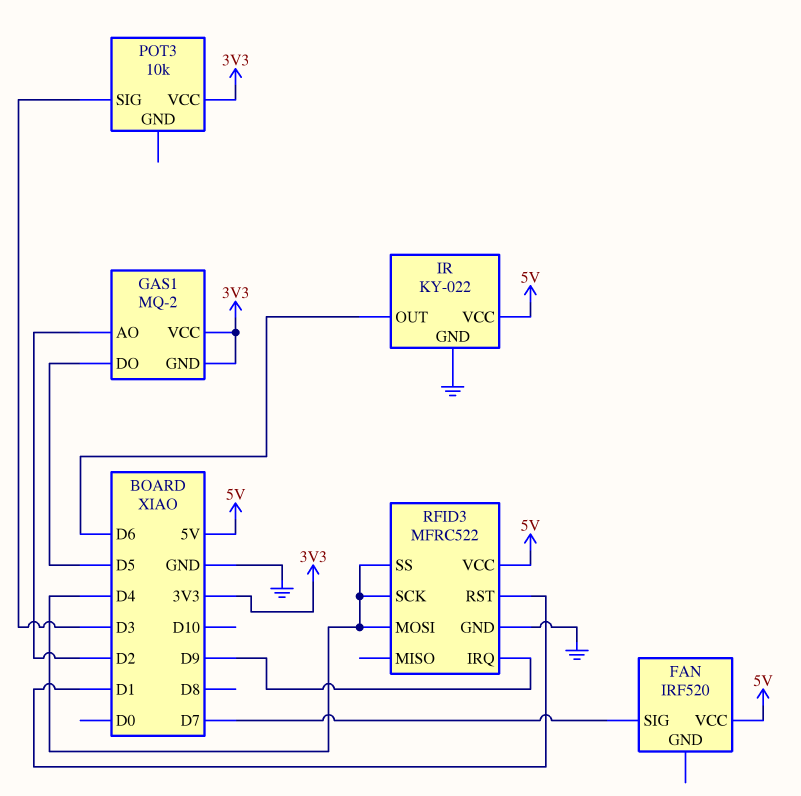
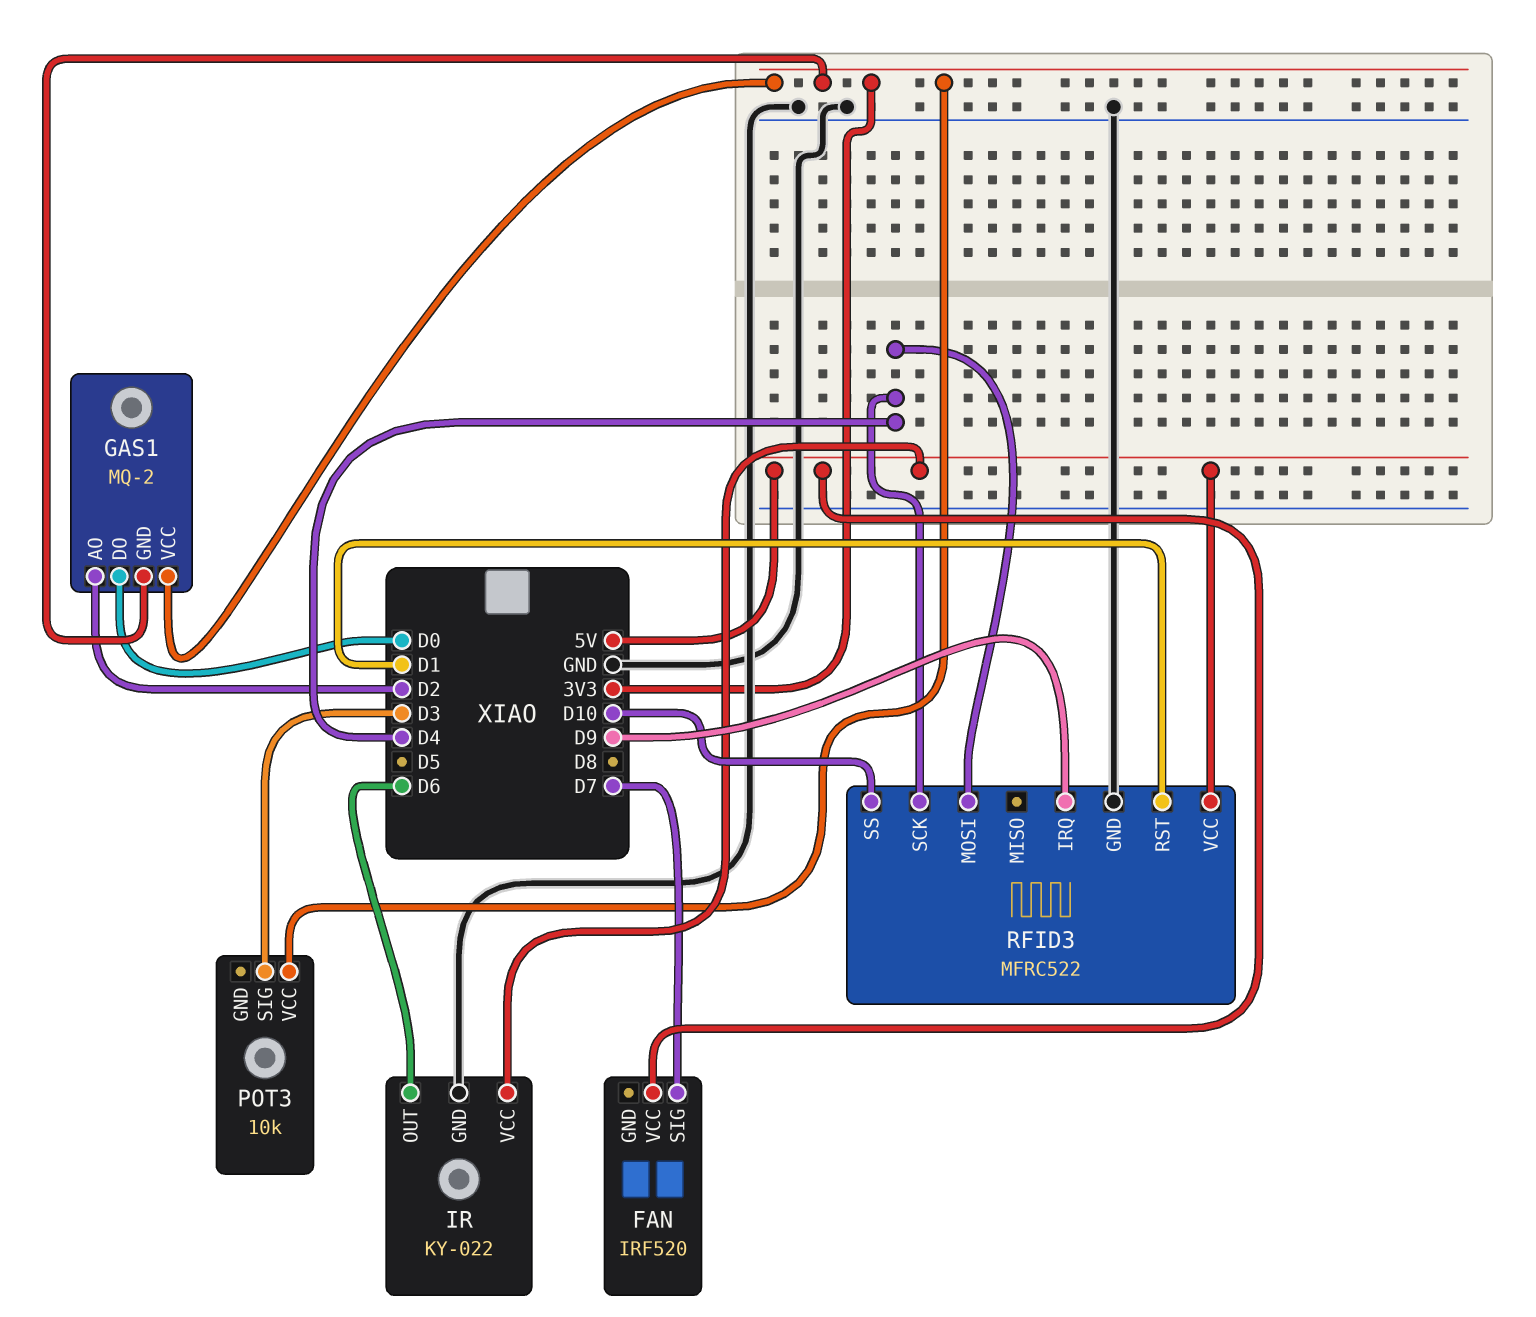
GAS1 pin DO: D5 -> D0
RFID3 pin SS: D4 -> D10

